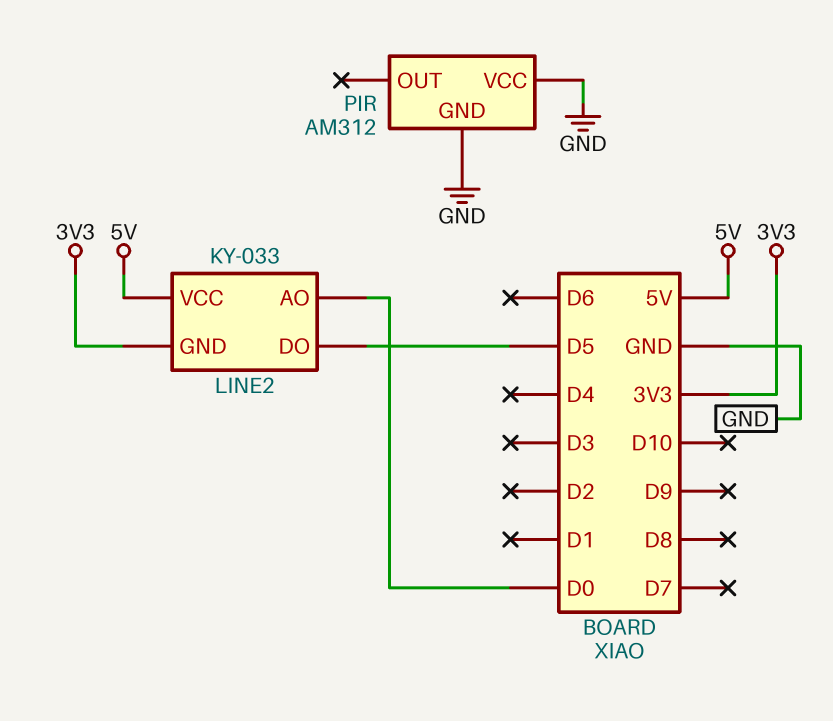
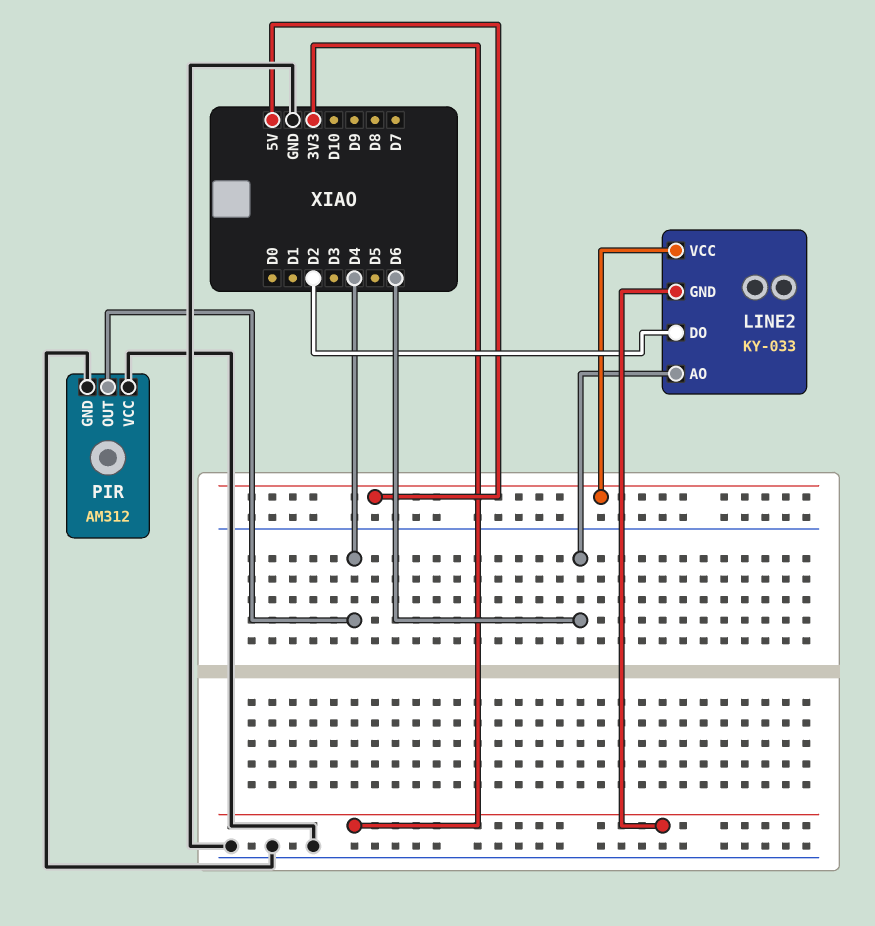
LINE2 pin AO: D0 -> D6
LINE2 pin DO: D5 -> D2
PIR pin OUT: none -> D4

